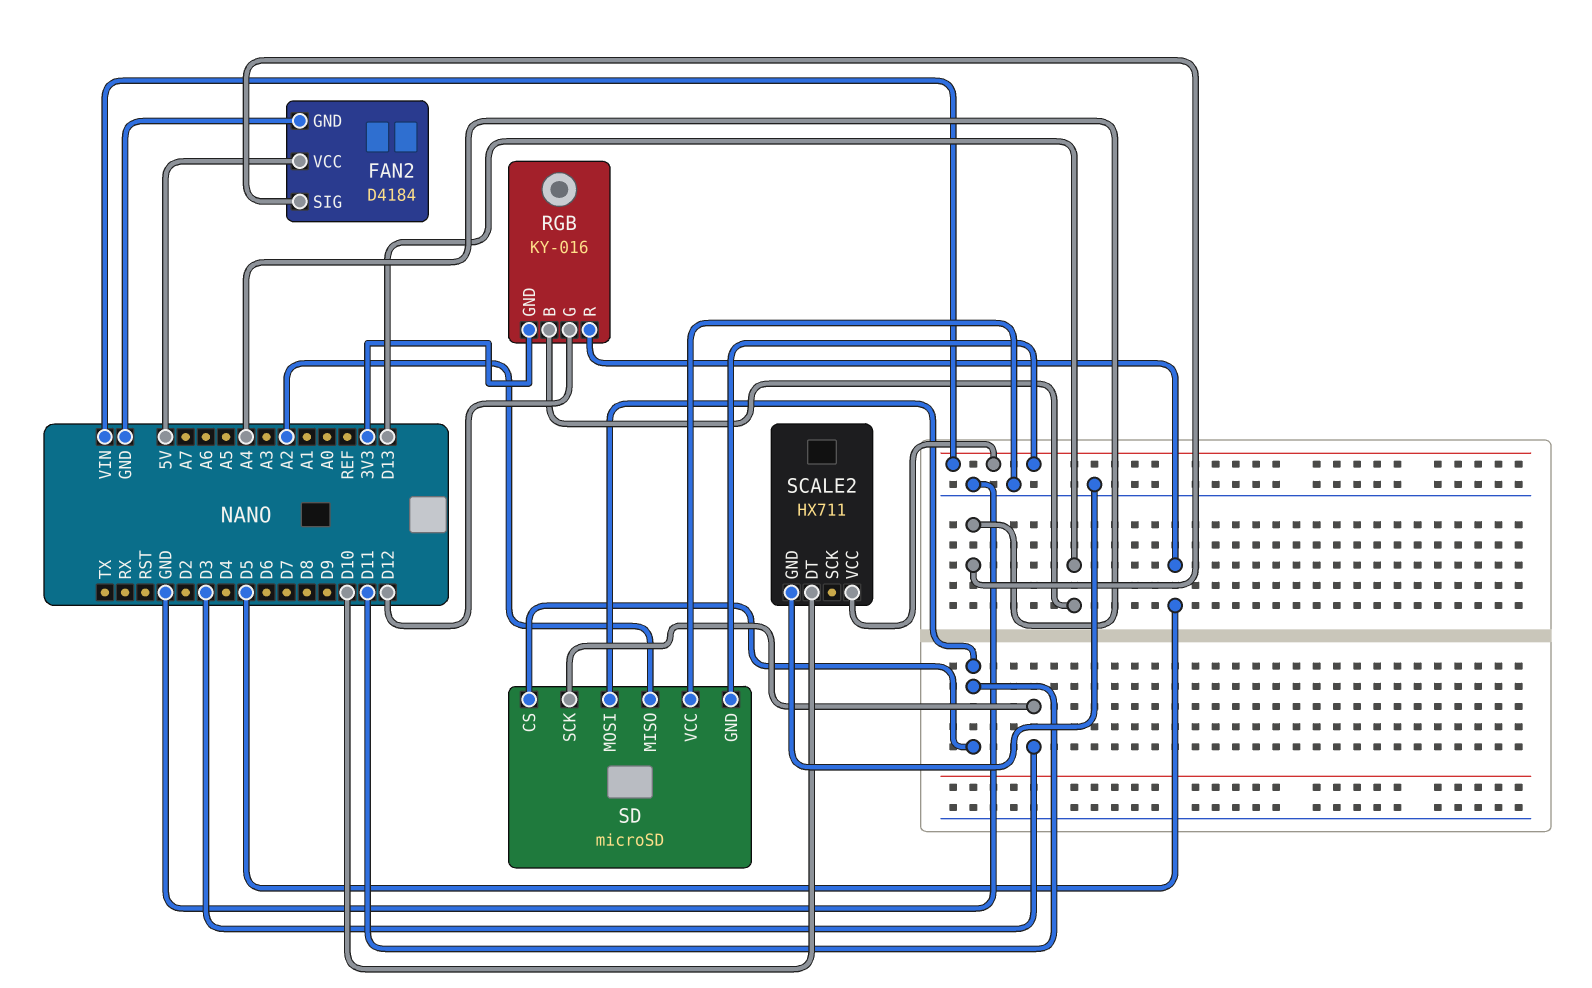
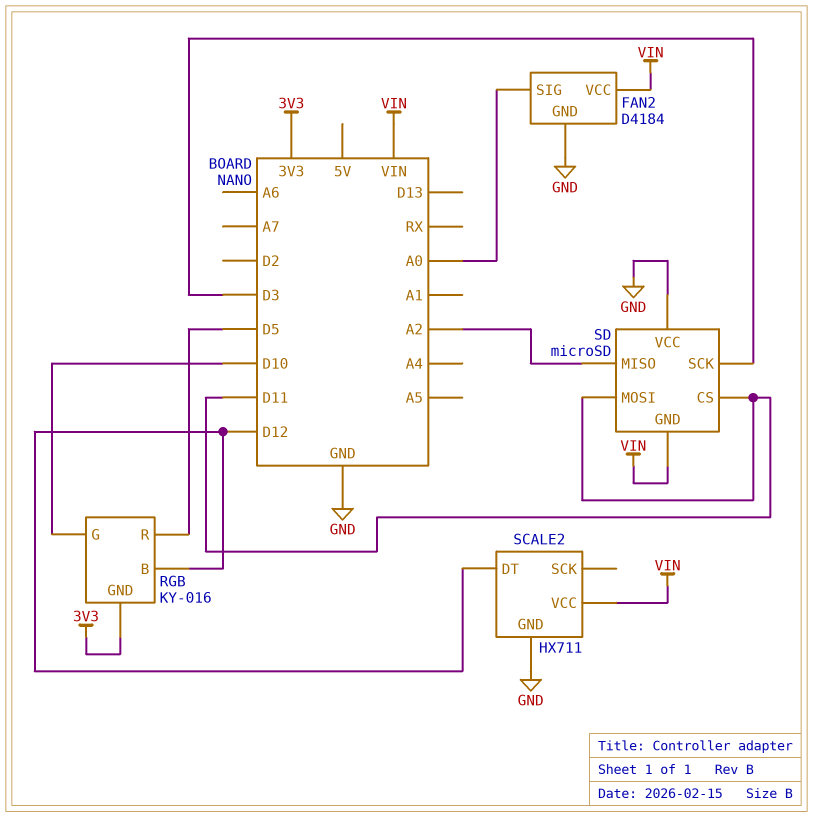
FAN2 pin SIG: A4 -> A0
FAN2 pin VCC: 5V -> VIN
RGB pin B: D13 -> D12
RGB pin G: D12 -> D10
SCALE2 pin DT: D10 -> D12

